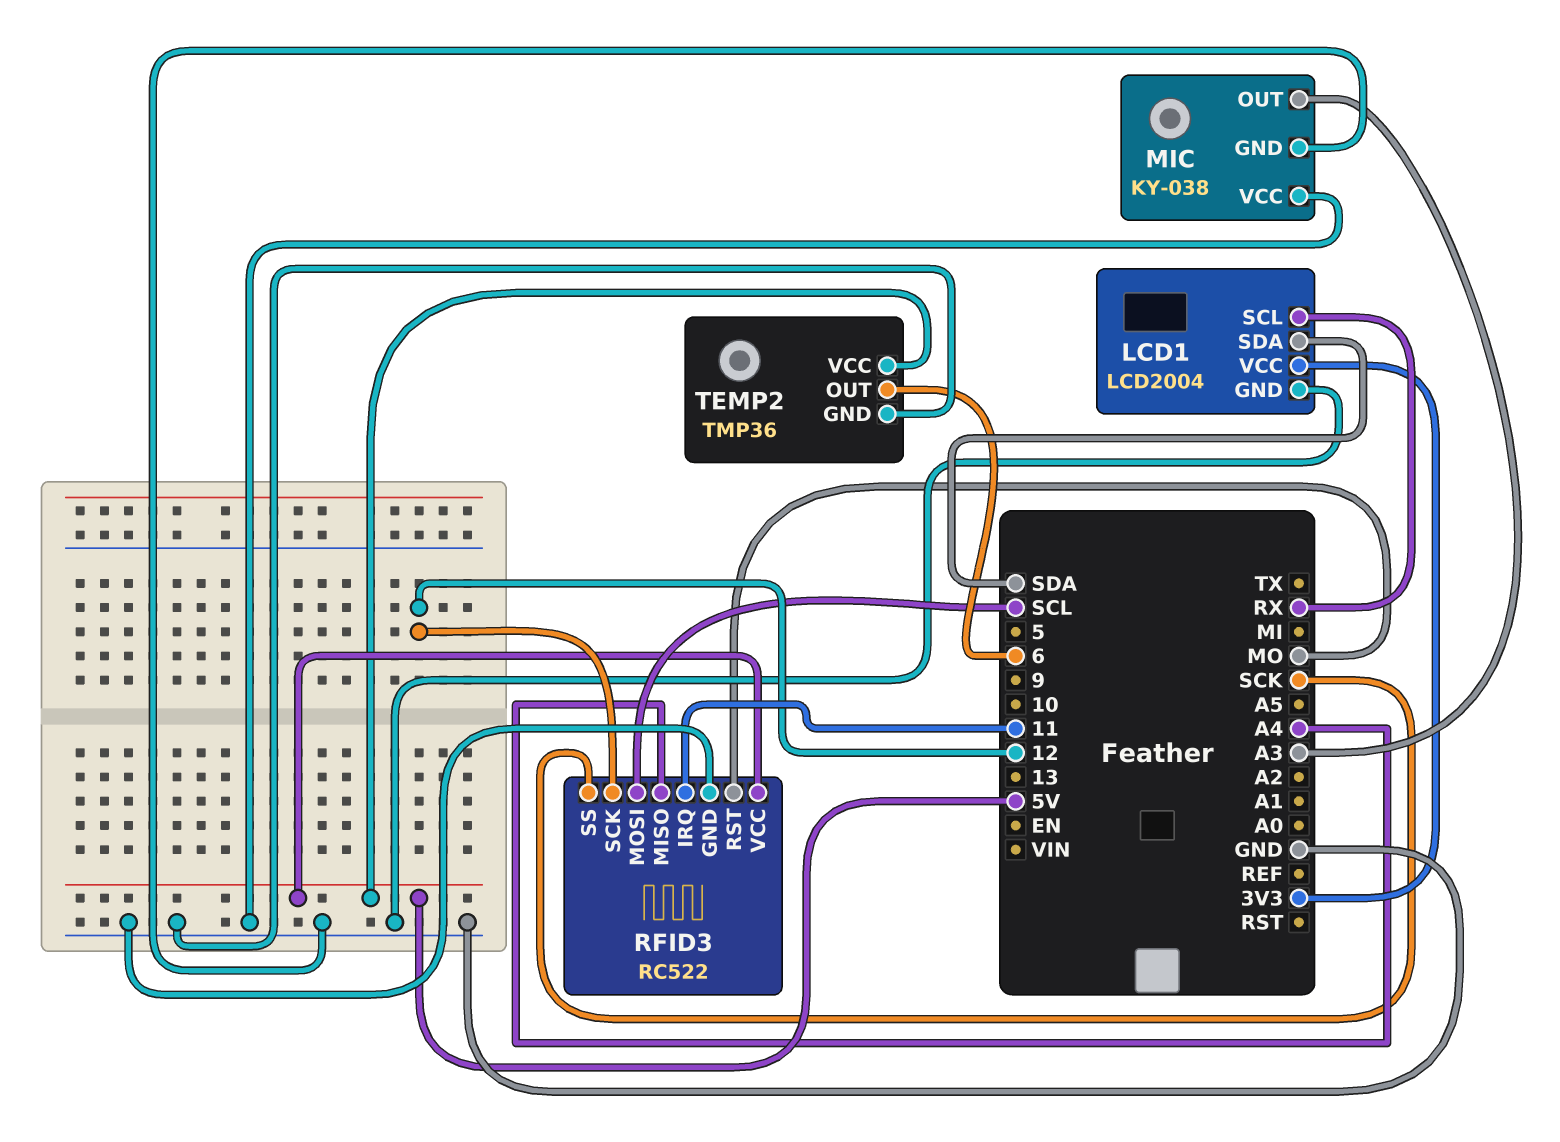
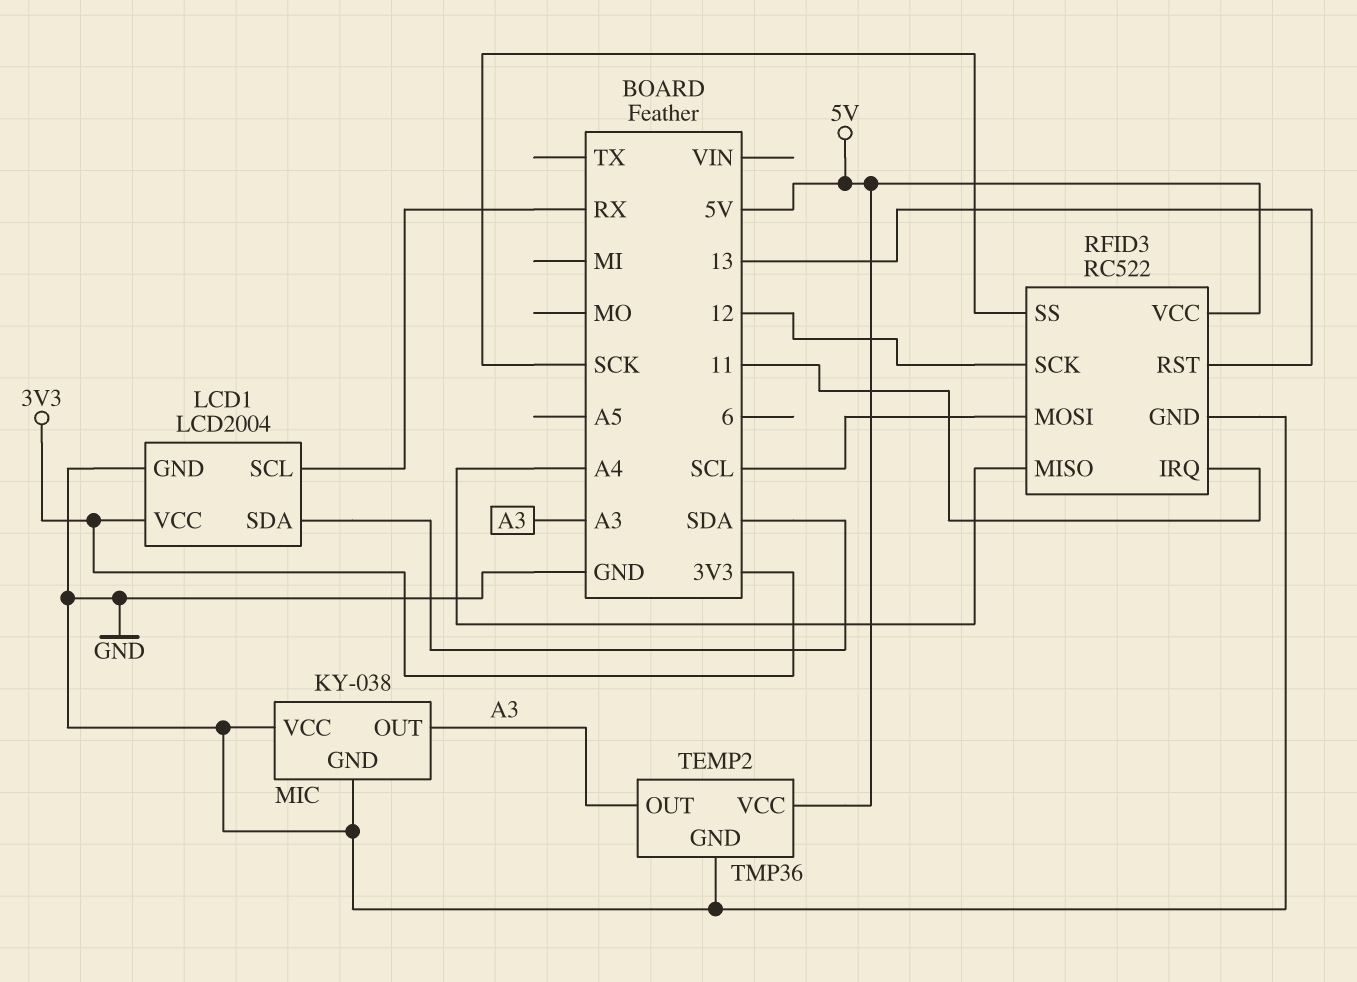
RFID3 pin RST: MO -> 13
TEMP2 pin OUT: 6 -> A3

